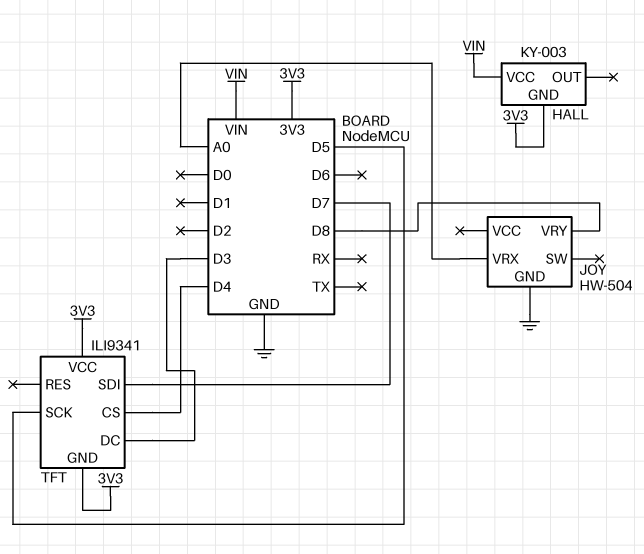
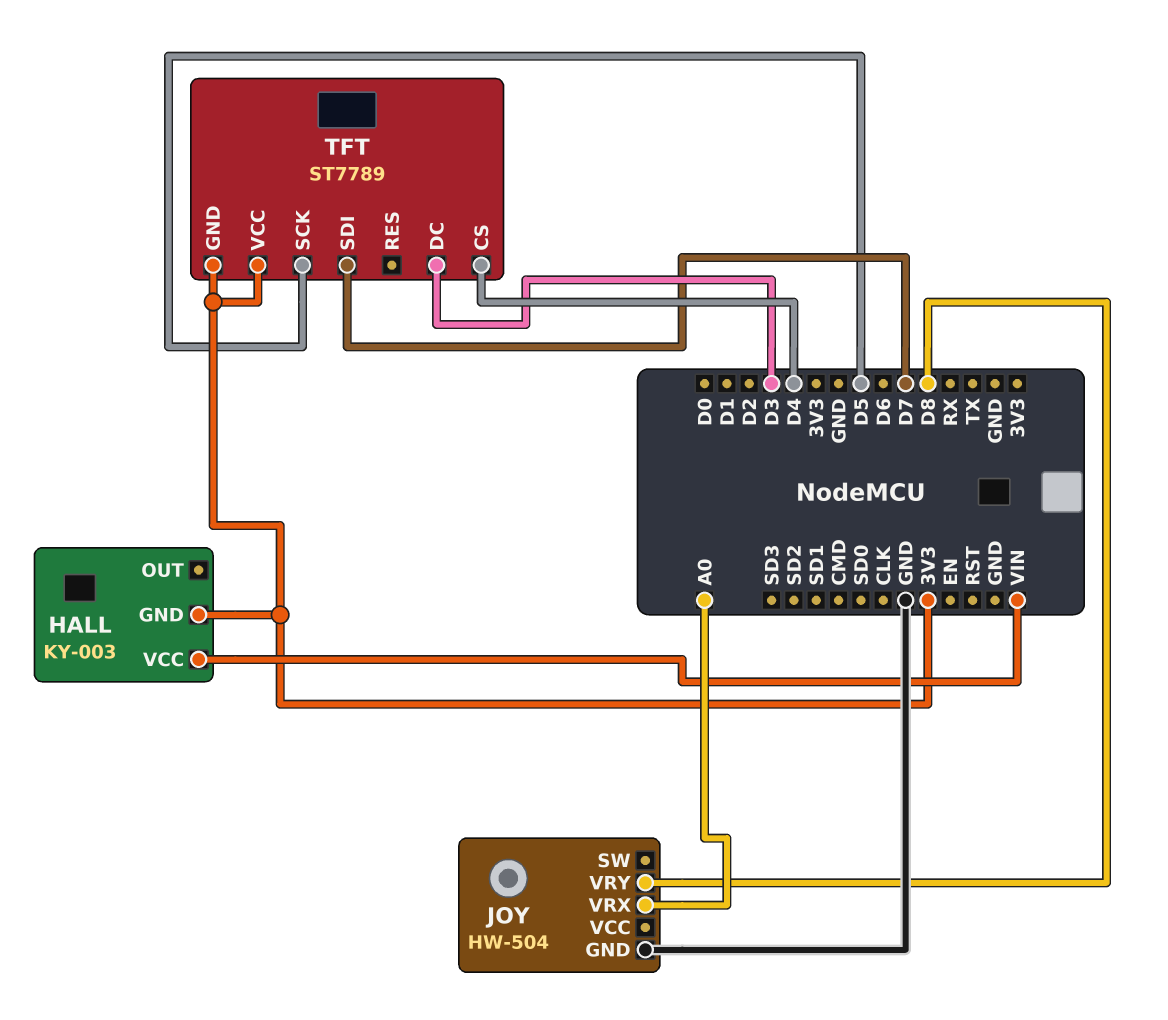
TFT: ILI9341 -> ST7789

